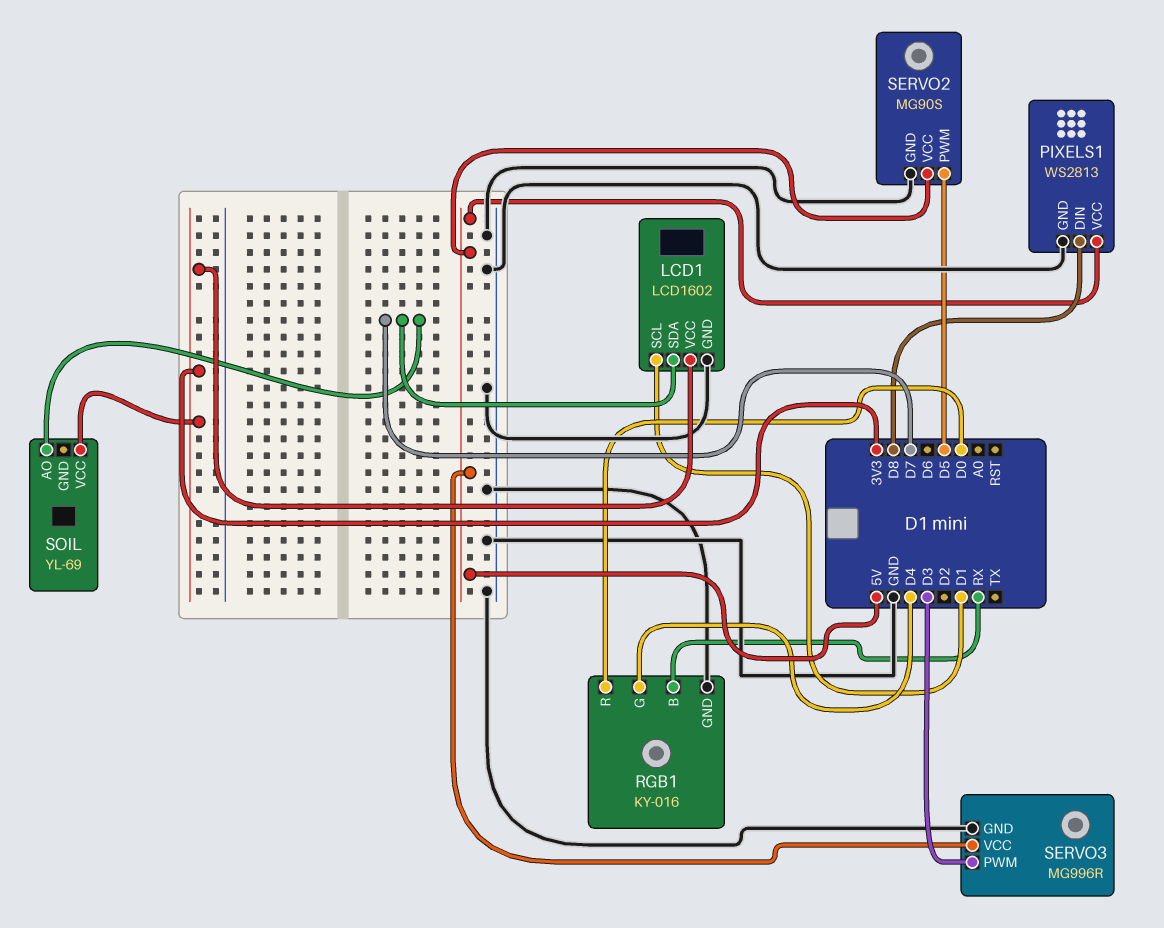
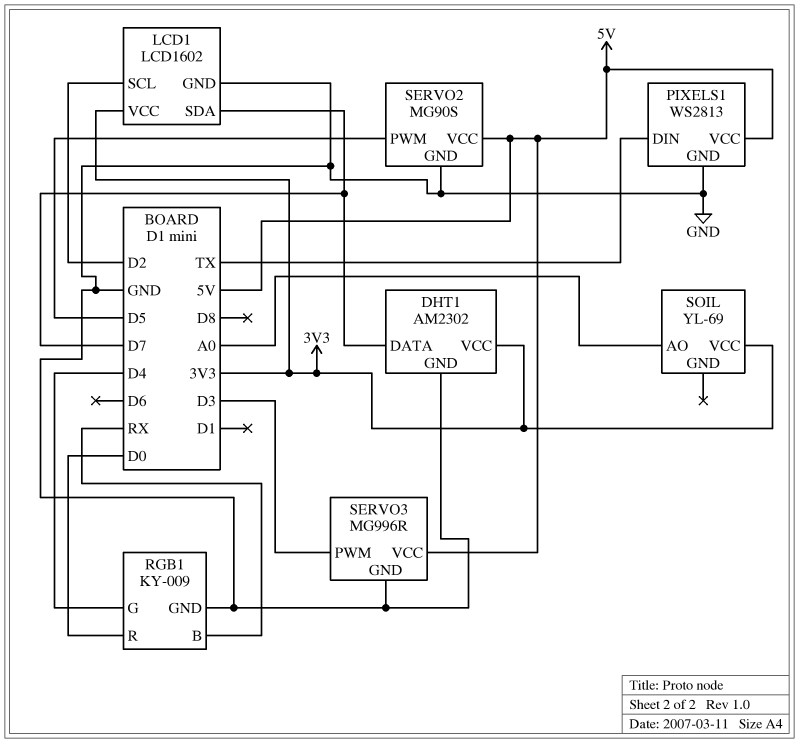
DHT1: none -> AM2302
DHT1 pin DATA: none -> D7
DHT1 pin GND: none -> GND
DHT1 pin VCC: none -> 3V3
LCD1 pin SCL: D1 -> D2
PIXELS1 pin DIN: D8 -> TX
RGB1: KY-016 -> KY-009
SOIL pin AO: D7 -> A0

